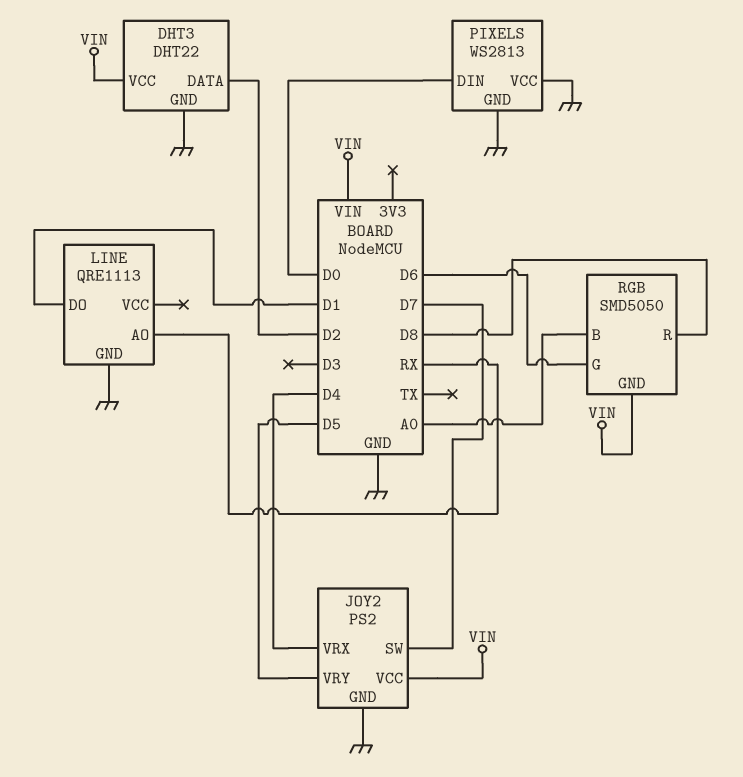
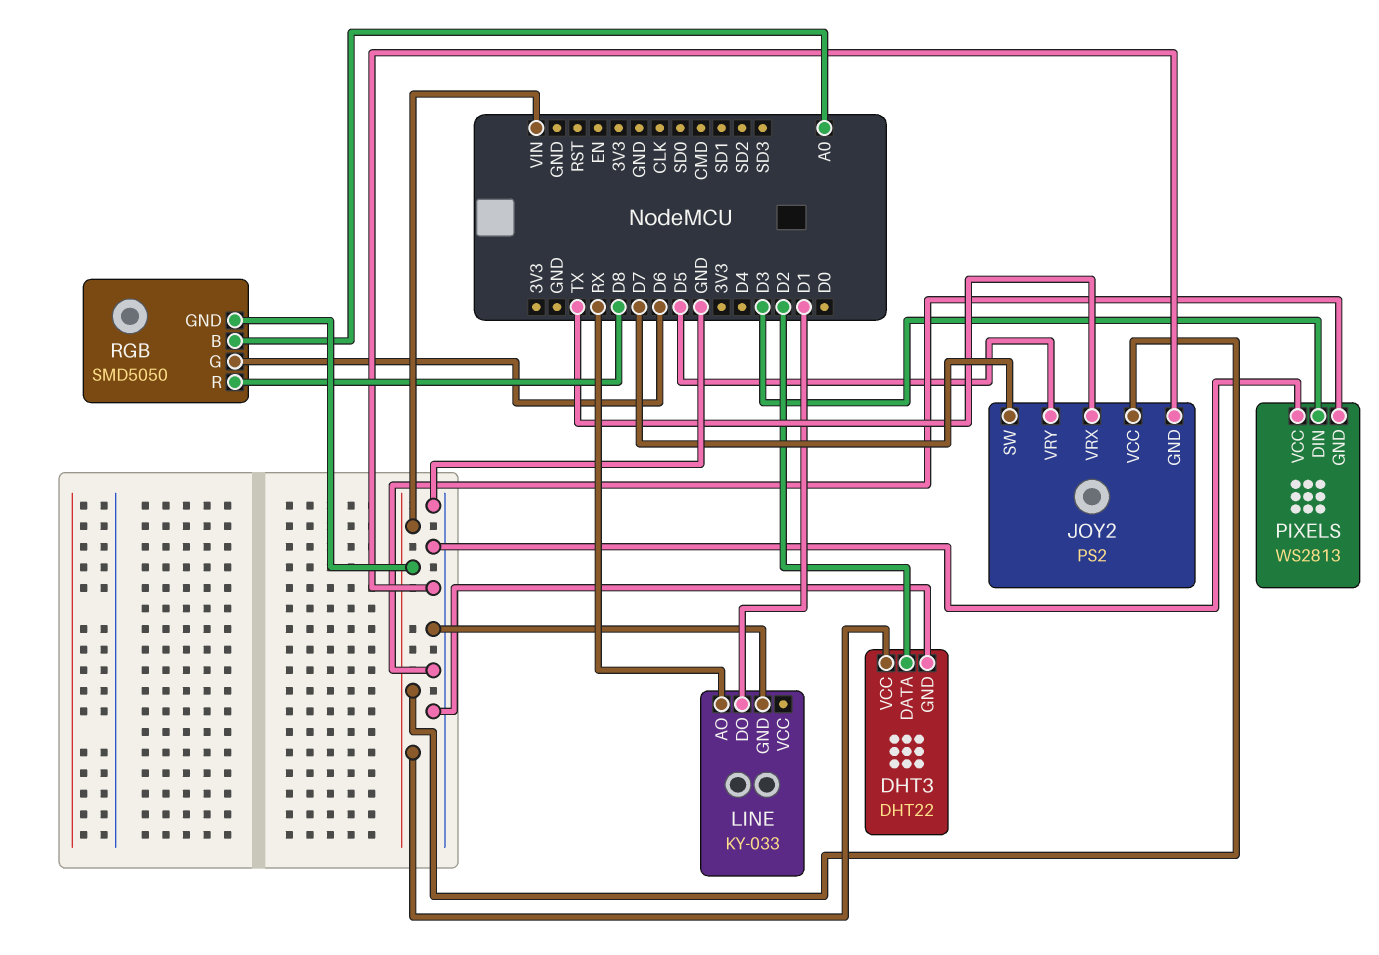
JOY2 pin VRX: D4 -> TX
LINE: QRE1113 -> KY-033
PIXELS pin DIN: D0 -> D3

